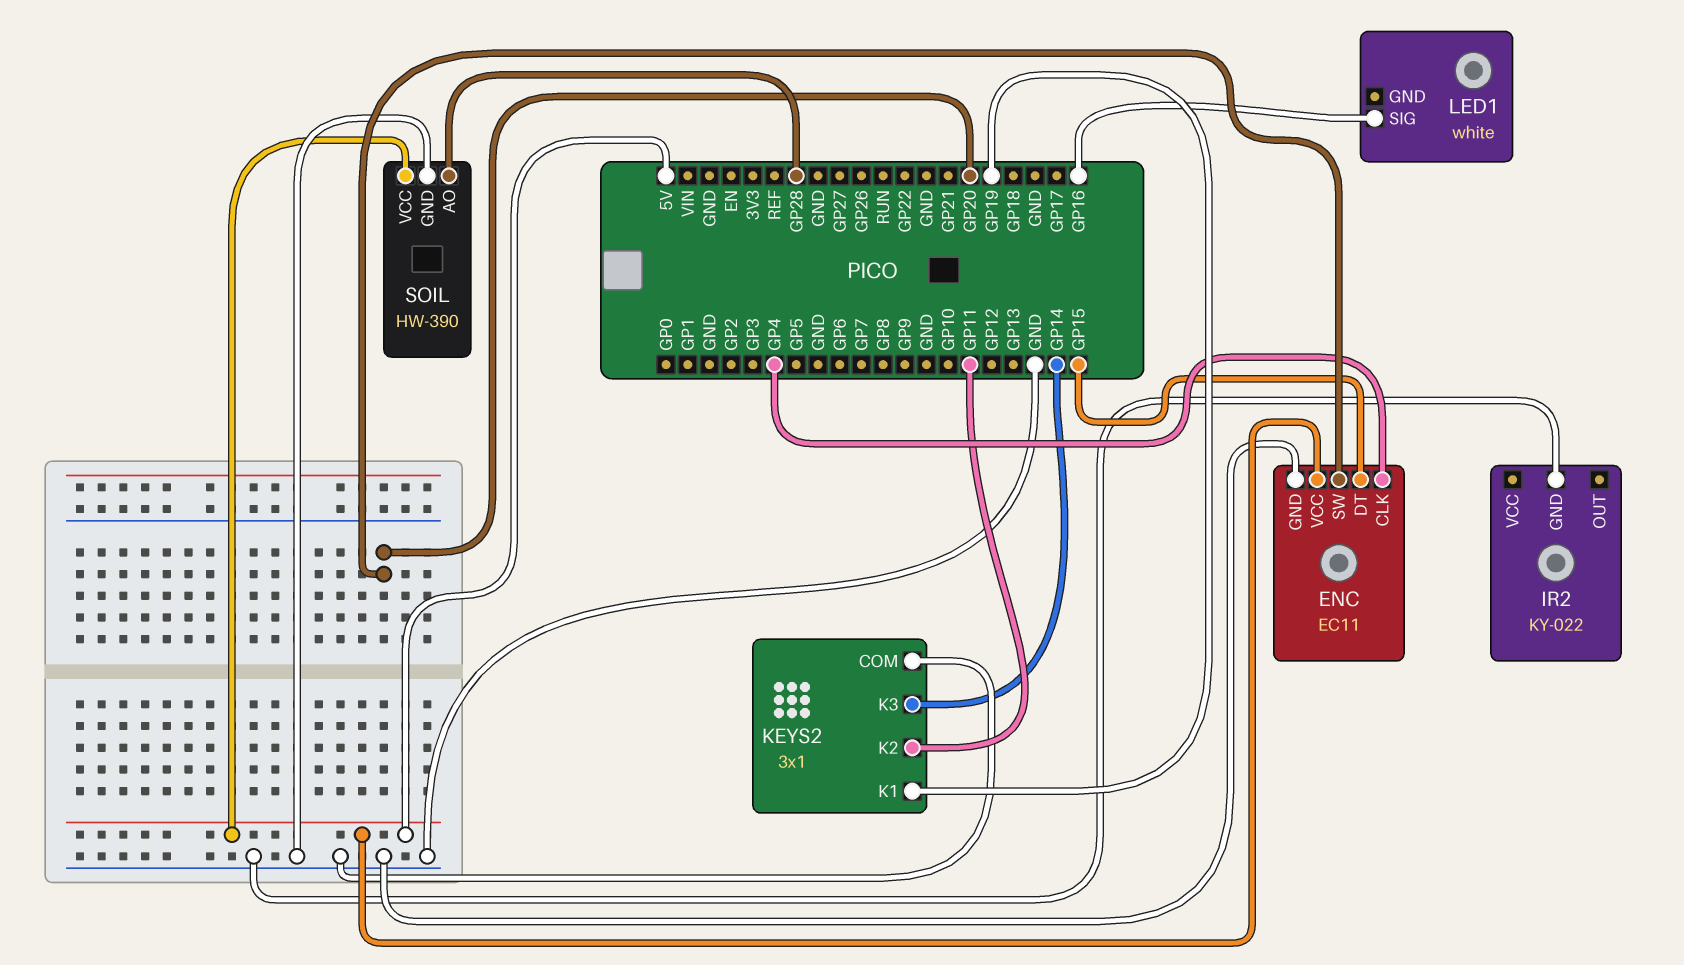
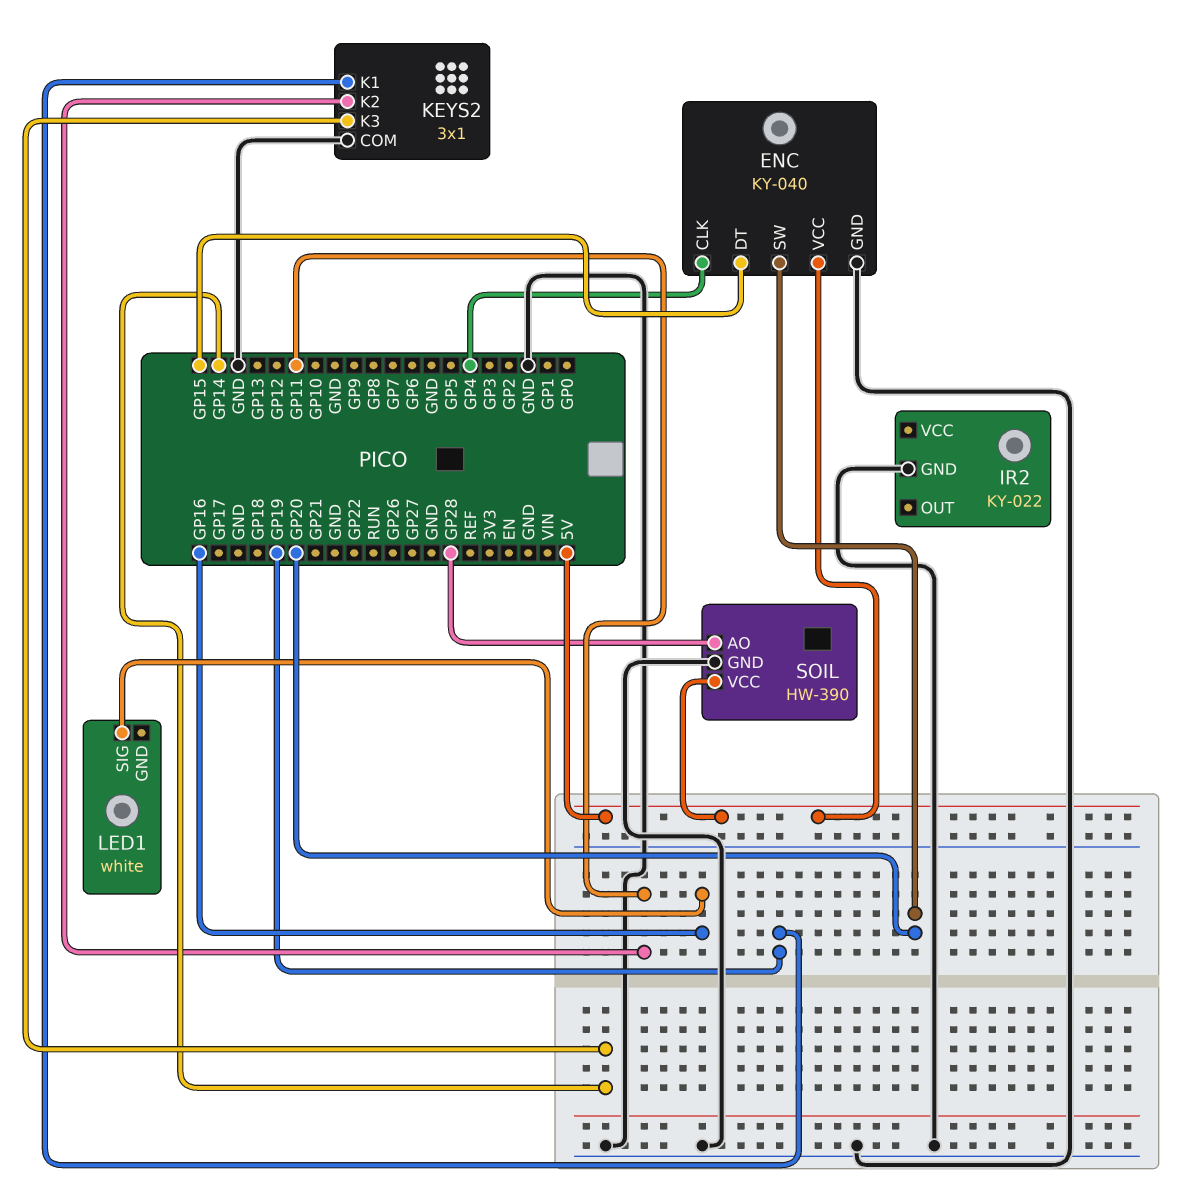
ENC: EC11 -> KY-040

